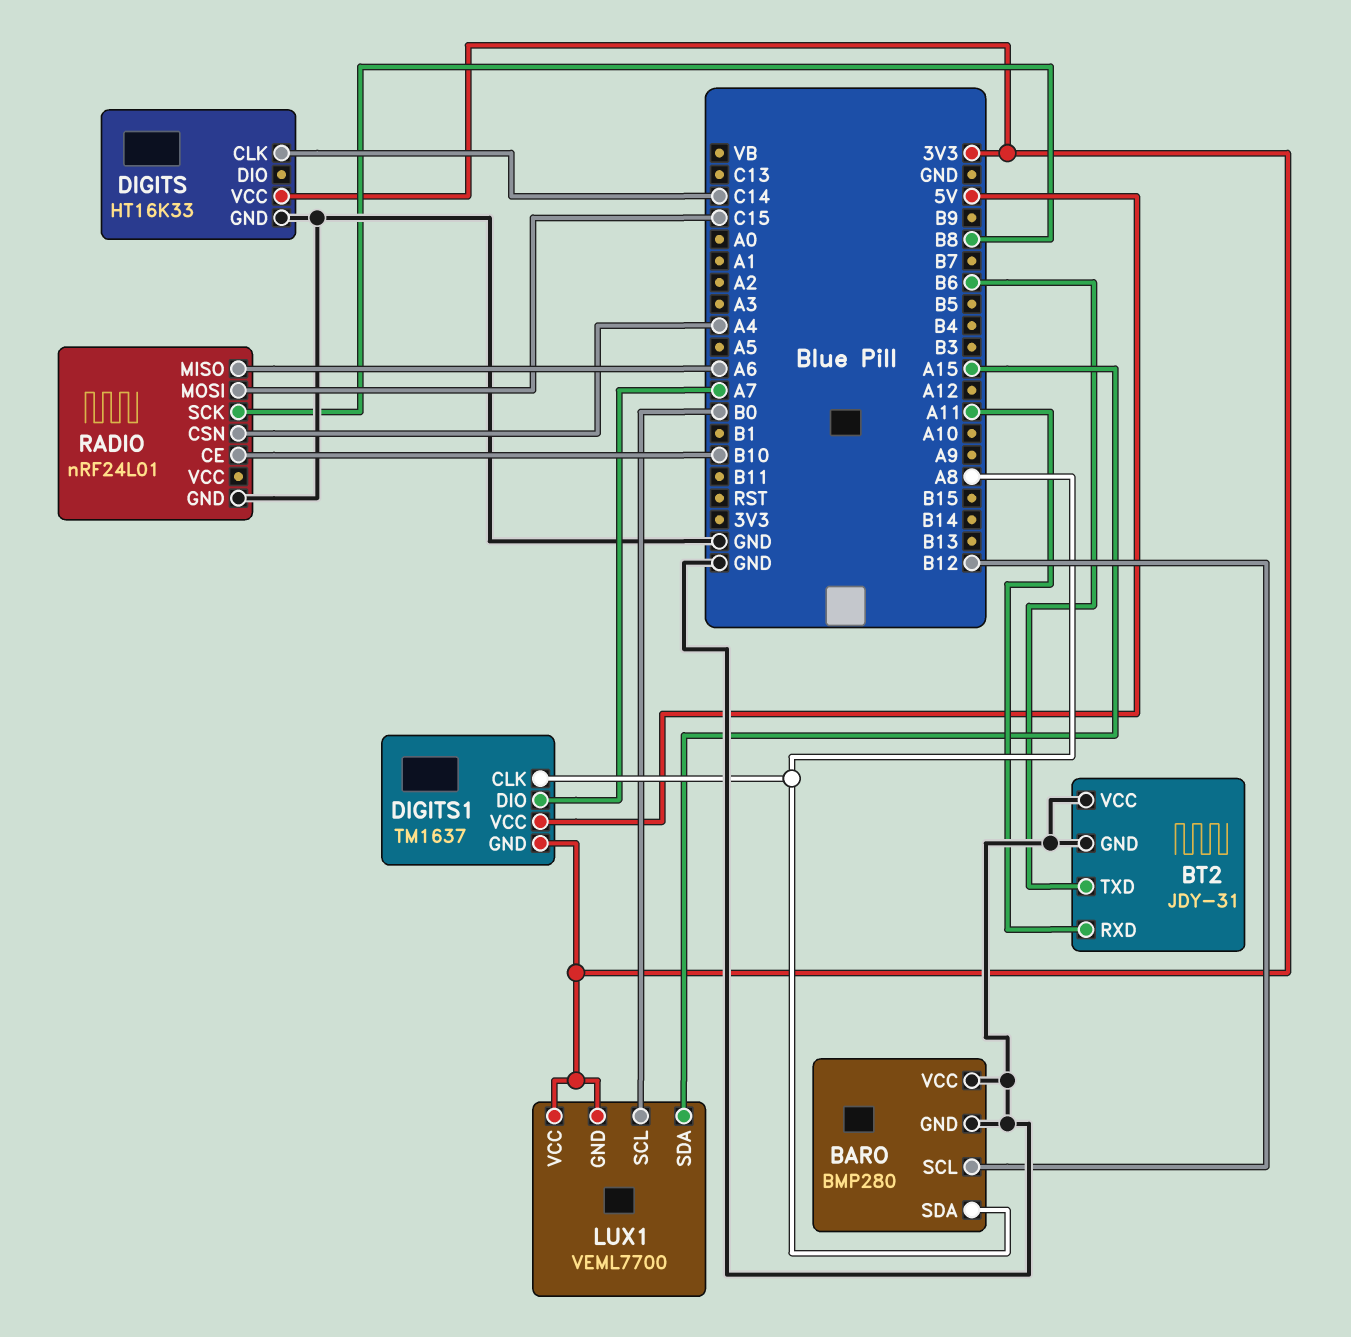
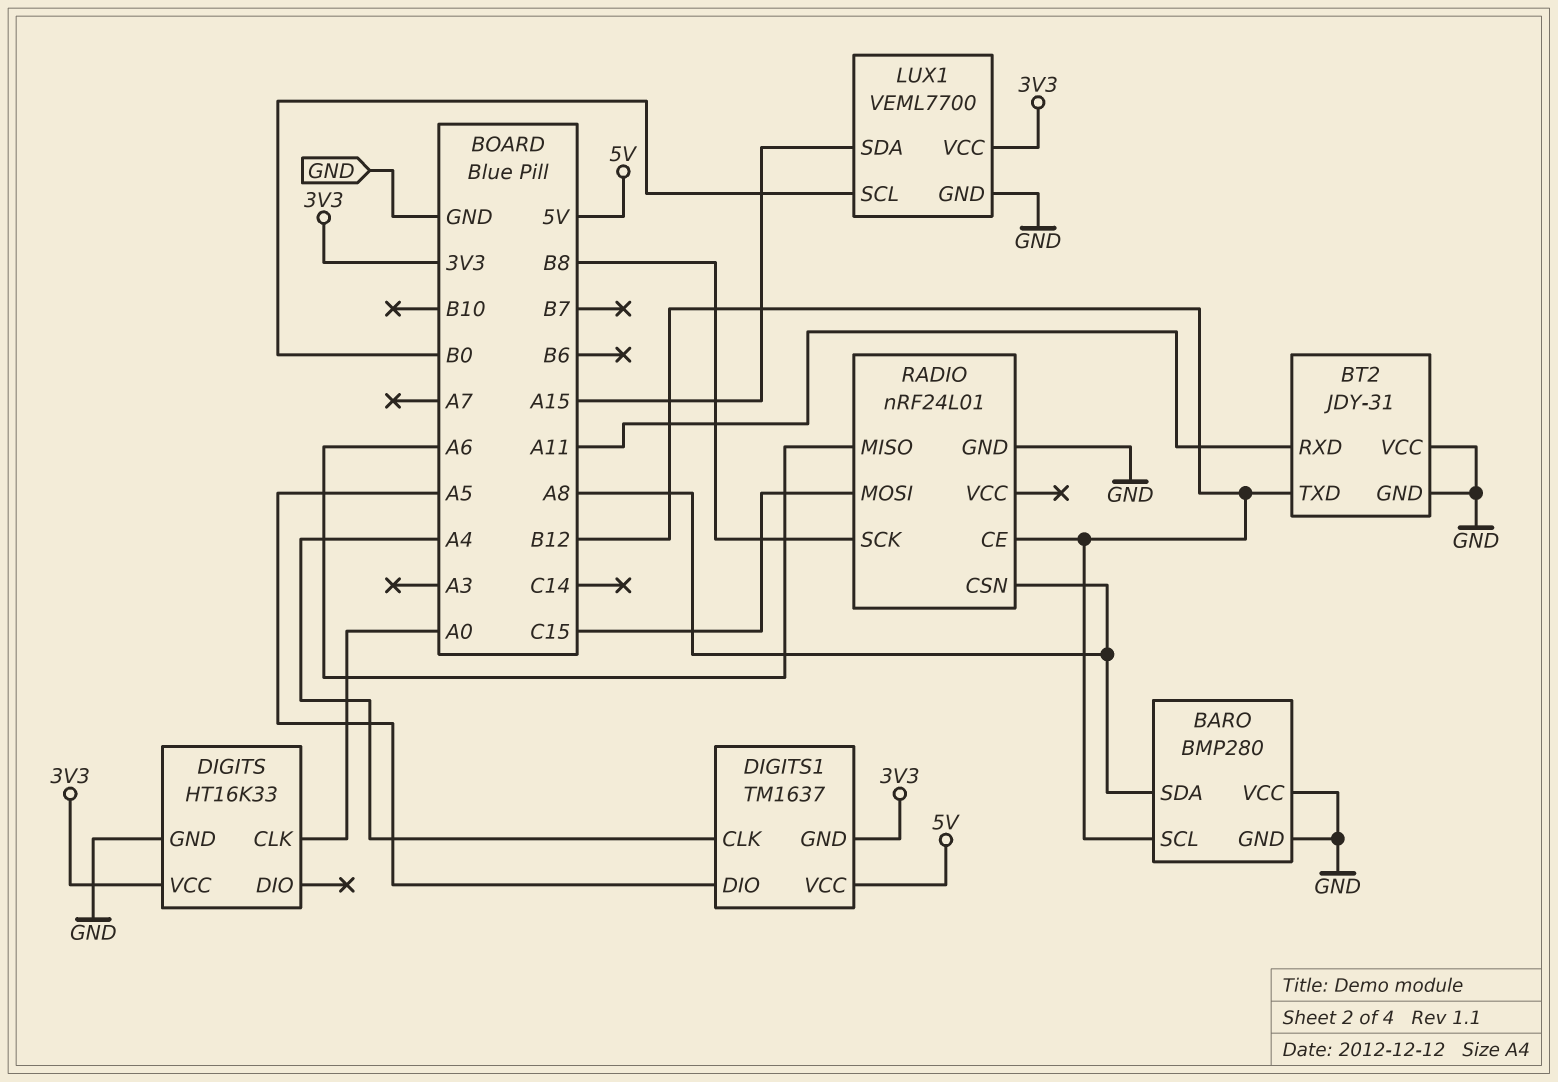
BT2 pin TXD: B6 -> B12
DIGITS pin CLK: C14 -> A0
DIGITS1 pin CLK: A8 -> A4
DIGITS1 pin DIO: A7 -> A5
LUX1 pin GND: 3V3 -> GND
RADIO pin CE: B10 -> B12
RADIO pin CSN: A4 -> A8

